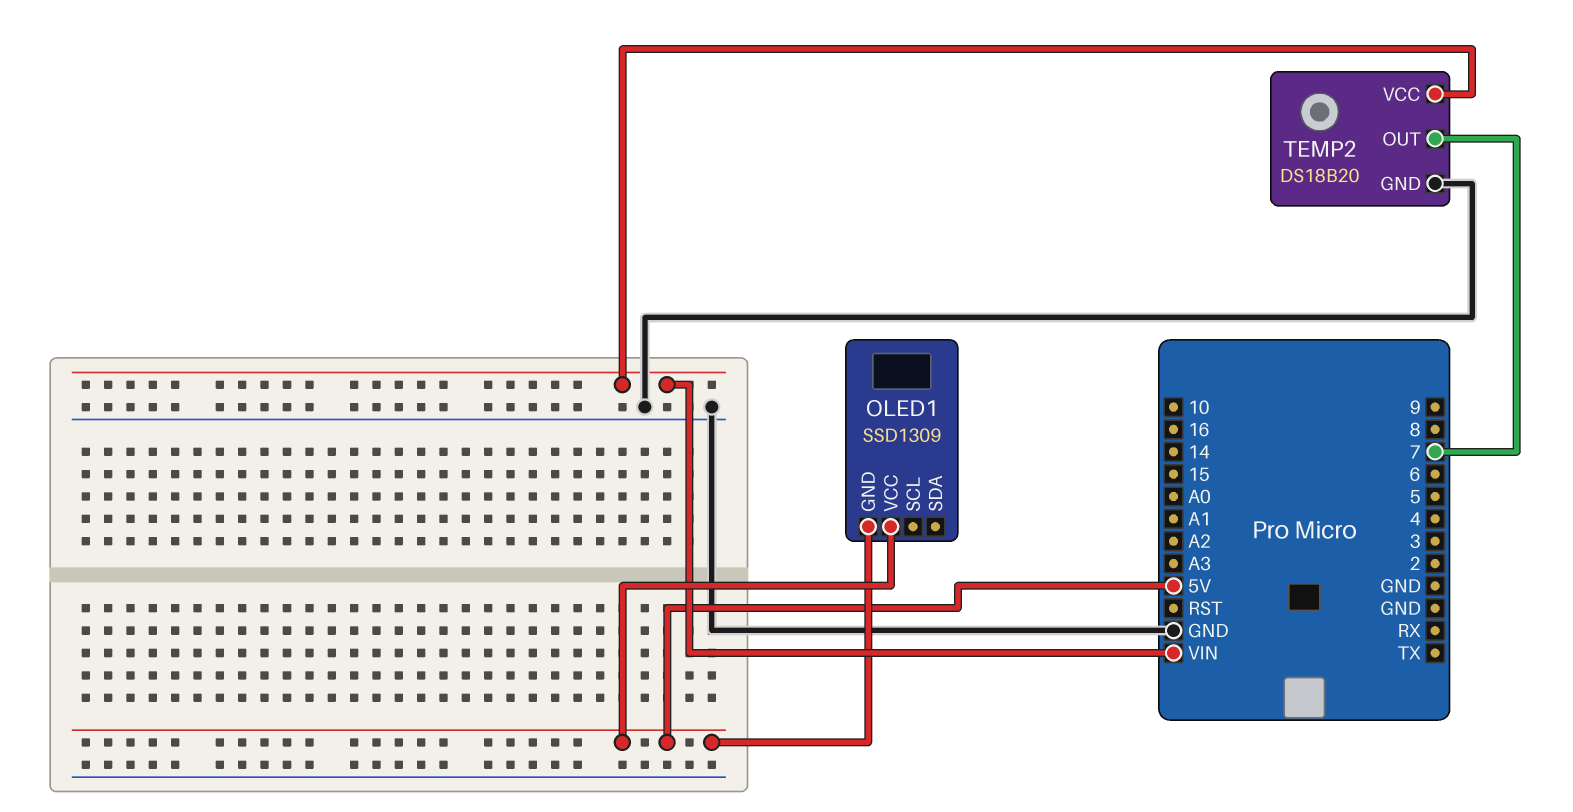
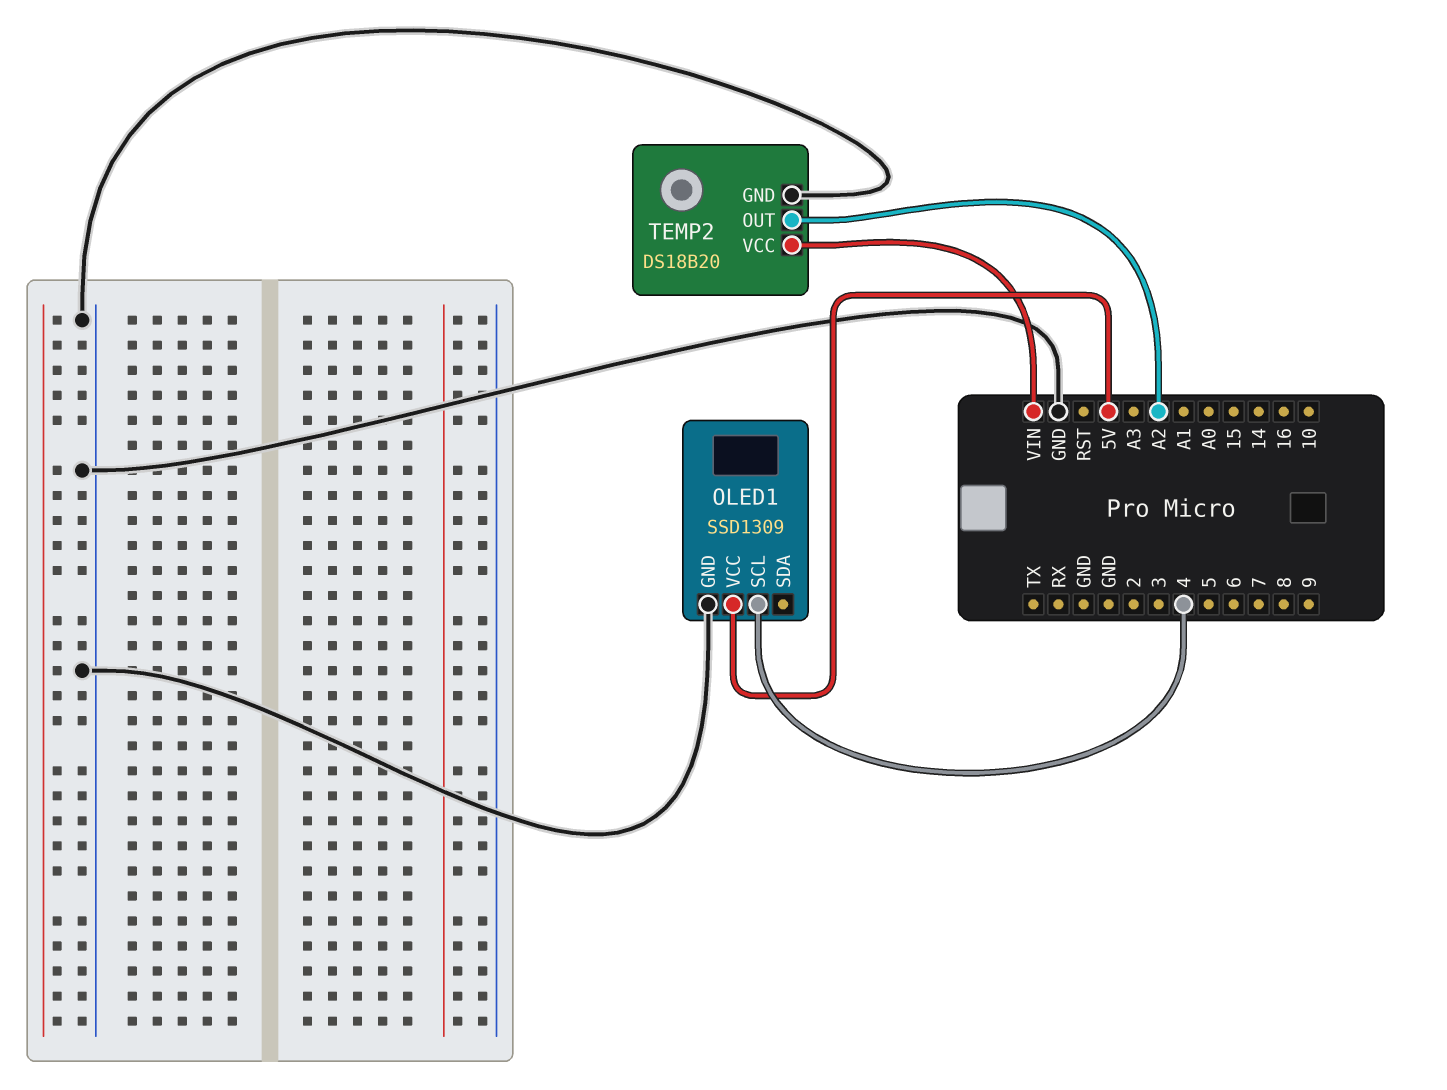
OLED1 pin GND: 5V -> GND
OLED1 pin SCL: none -> 4
TEMP2 pin OUT: 7 -> A2

